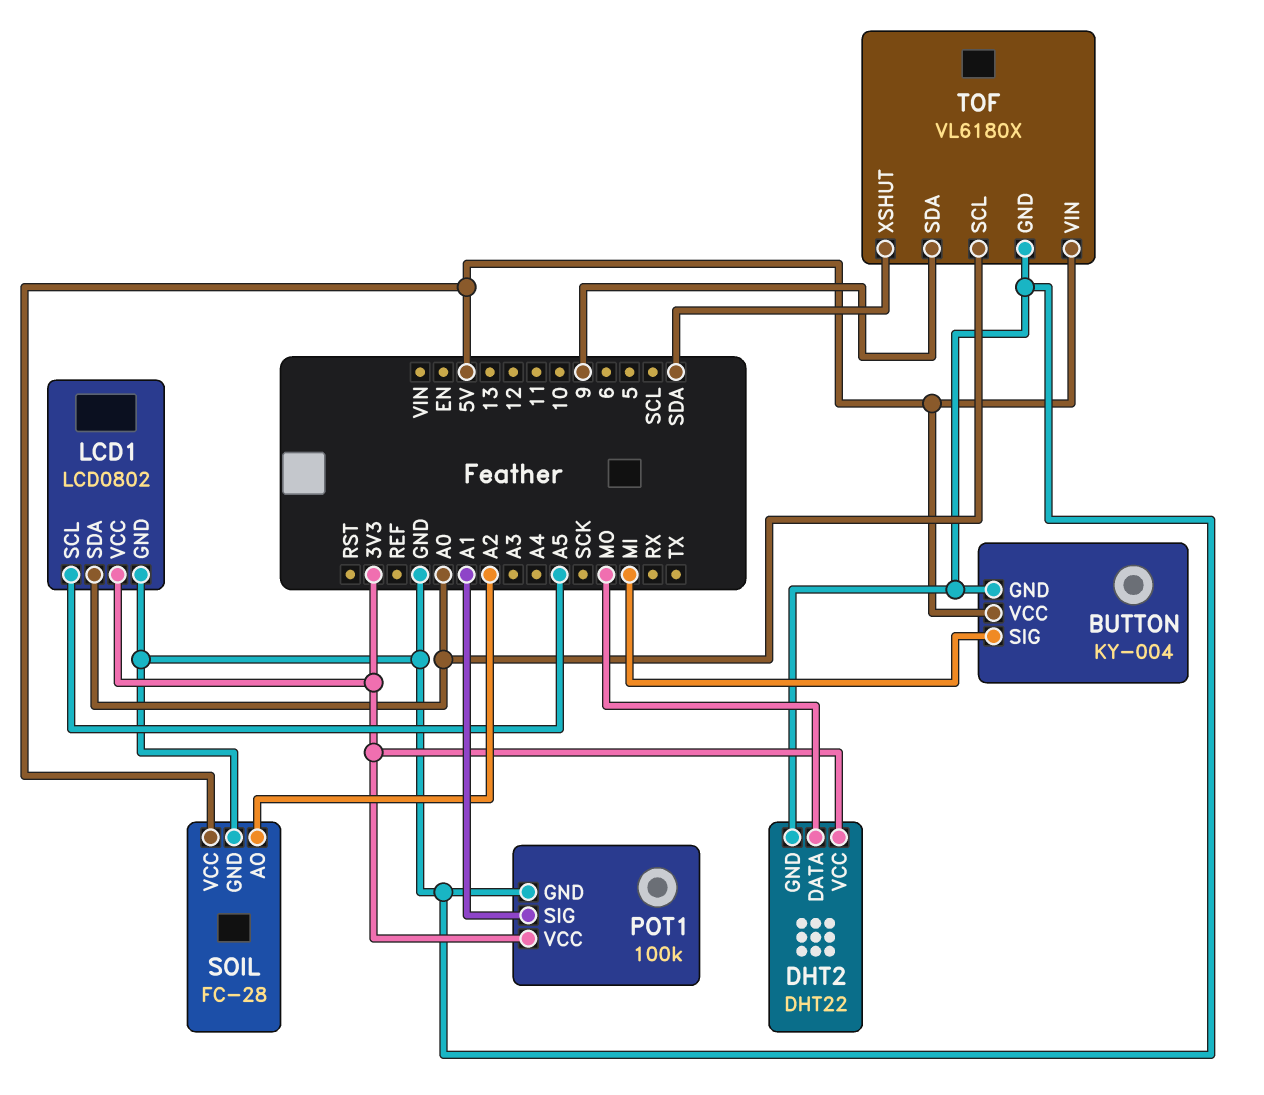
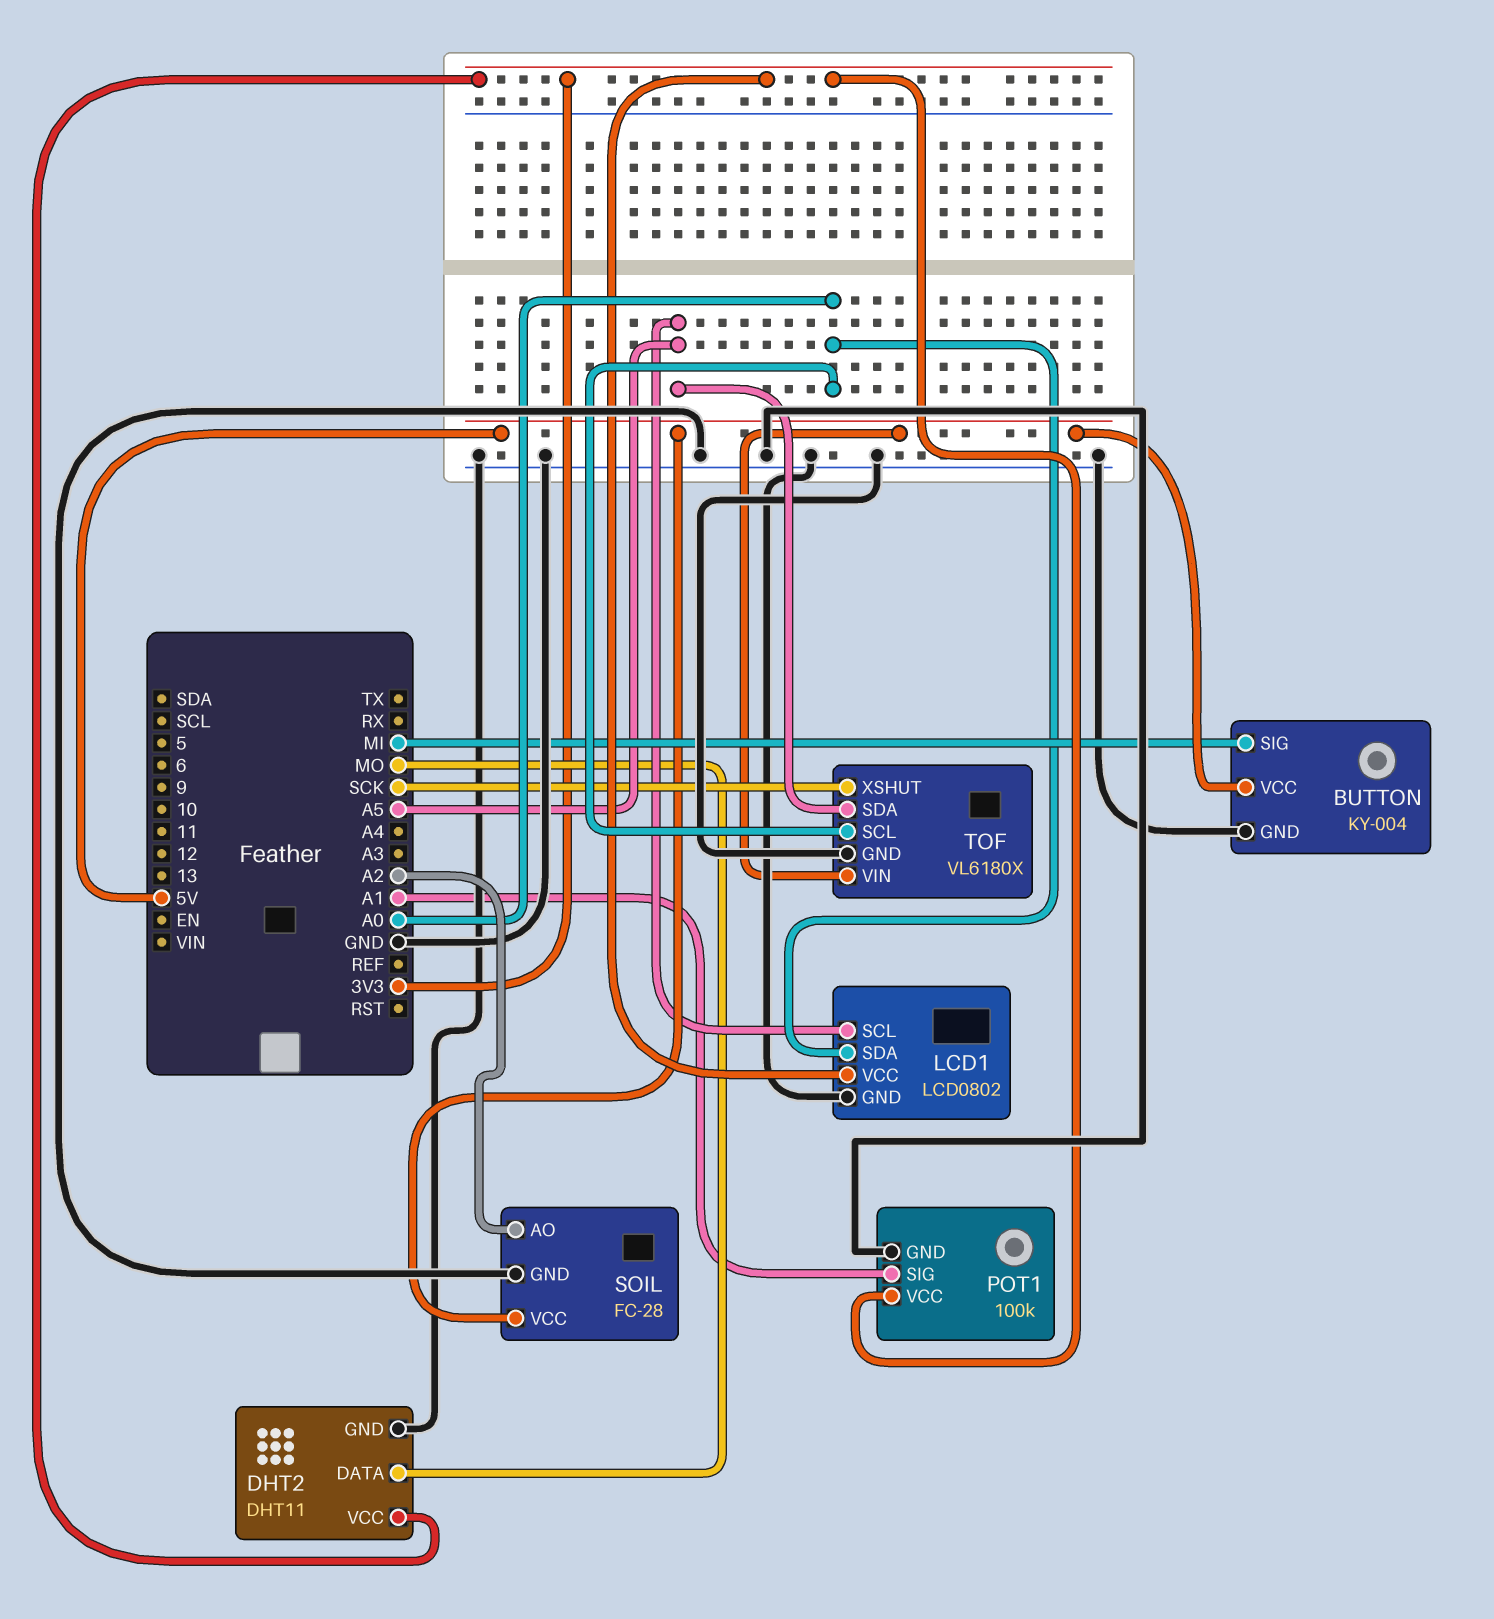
DHT2: DHT22 -> DHT11
TOF pin SDA: 9 -> A5
TOF pin XSHUT: SDA -> SCK

